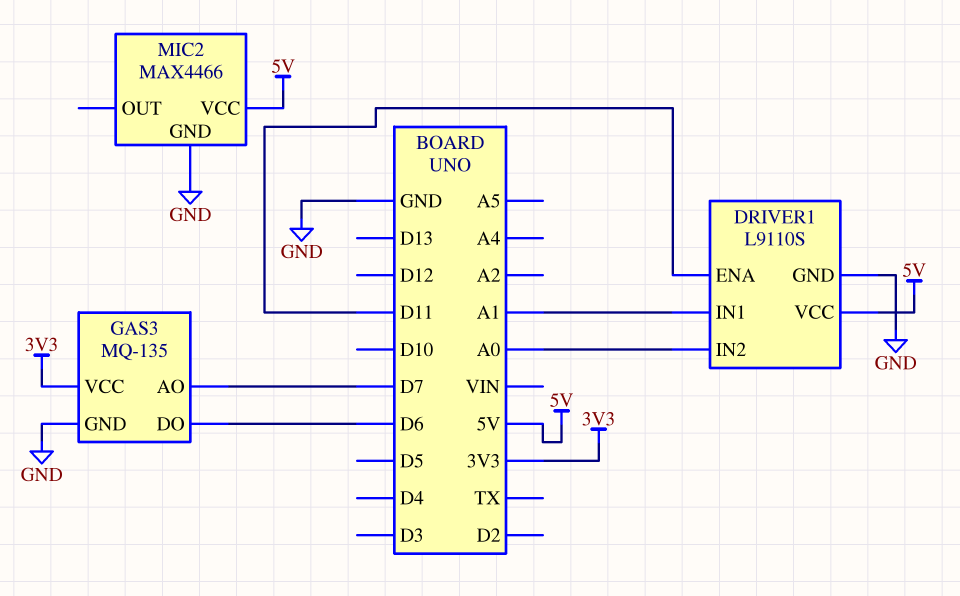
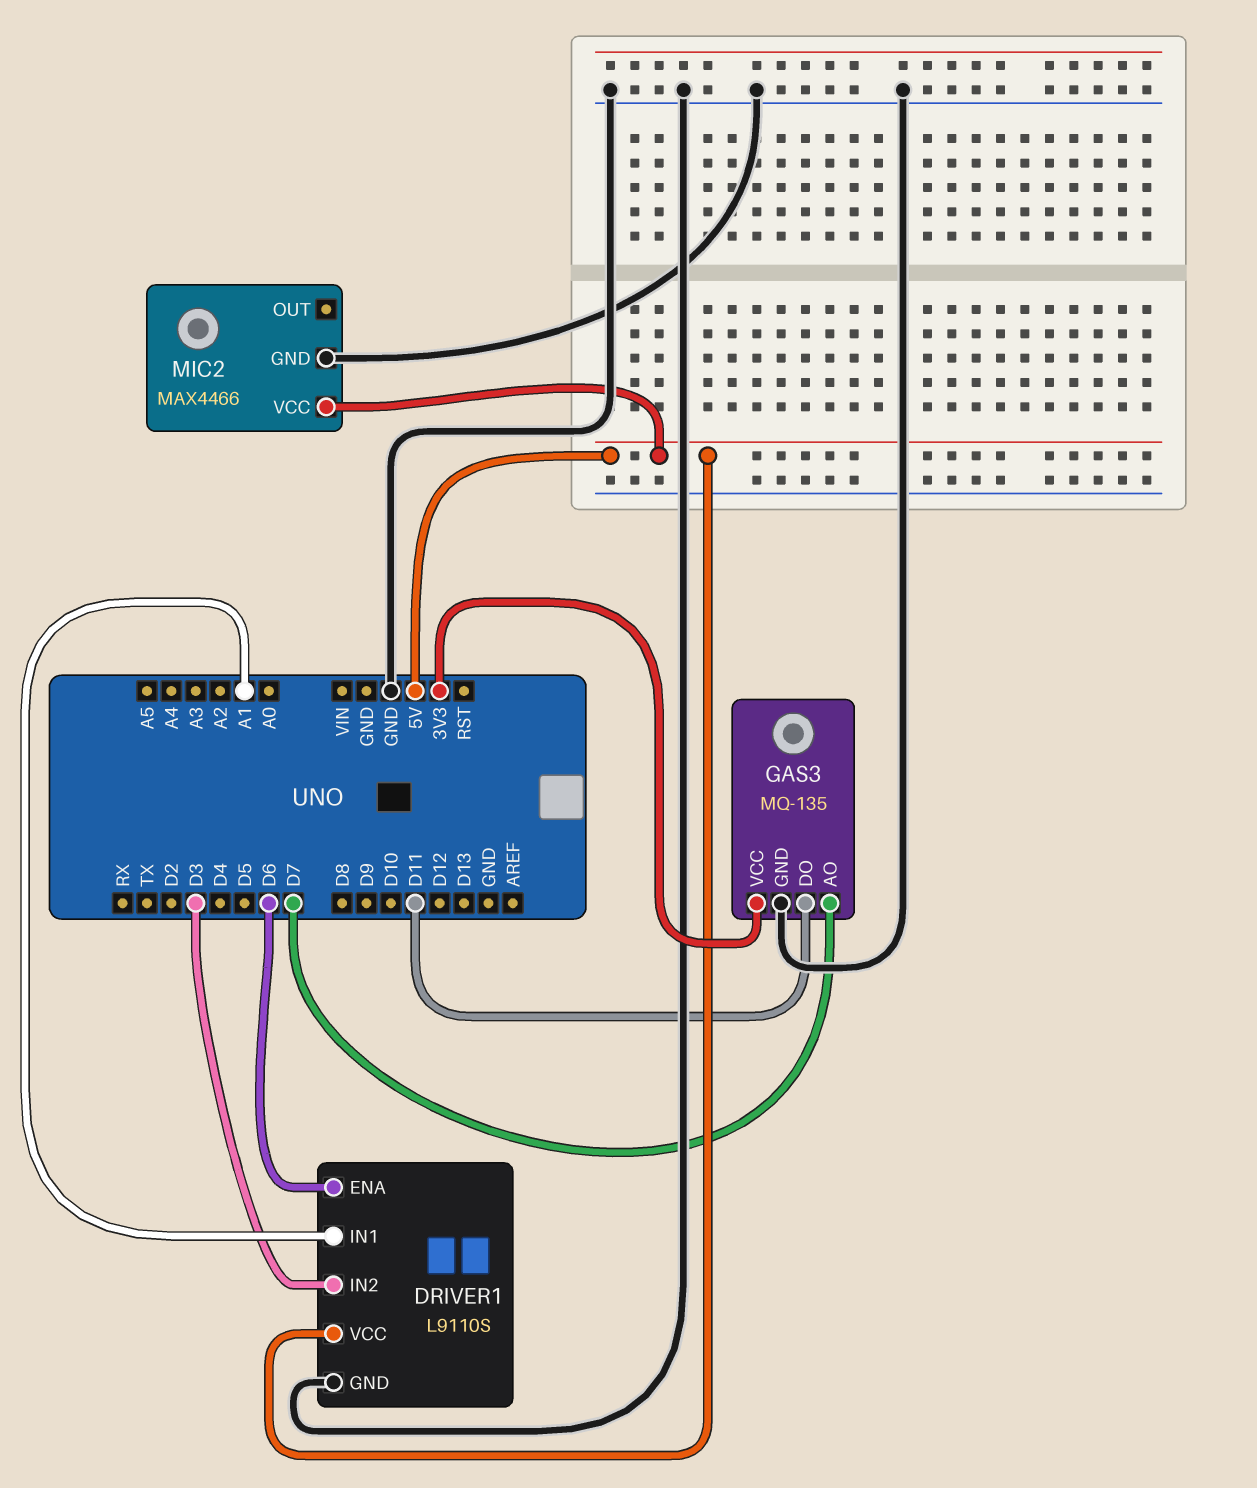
DRIVER1 pin ENA: D11 -> D6
DRIVER1 pin IN2: A0 -> D3
GAS3 pin DO: D6 -> D11

